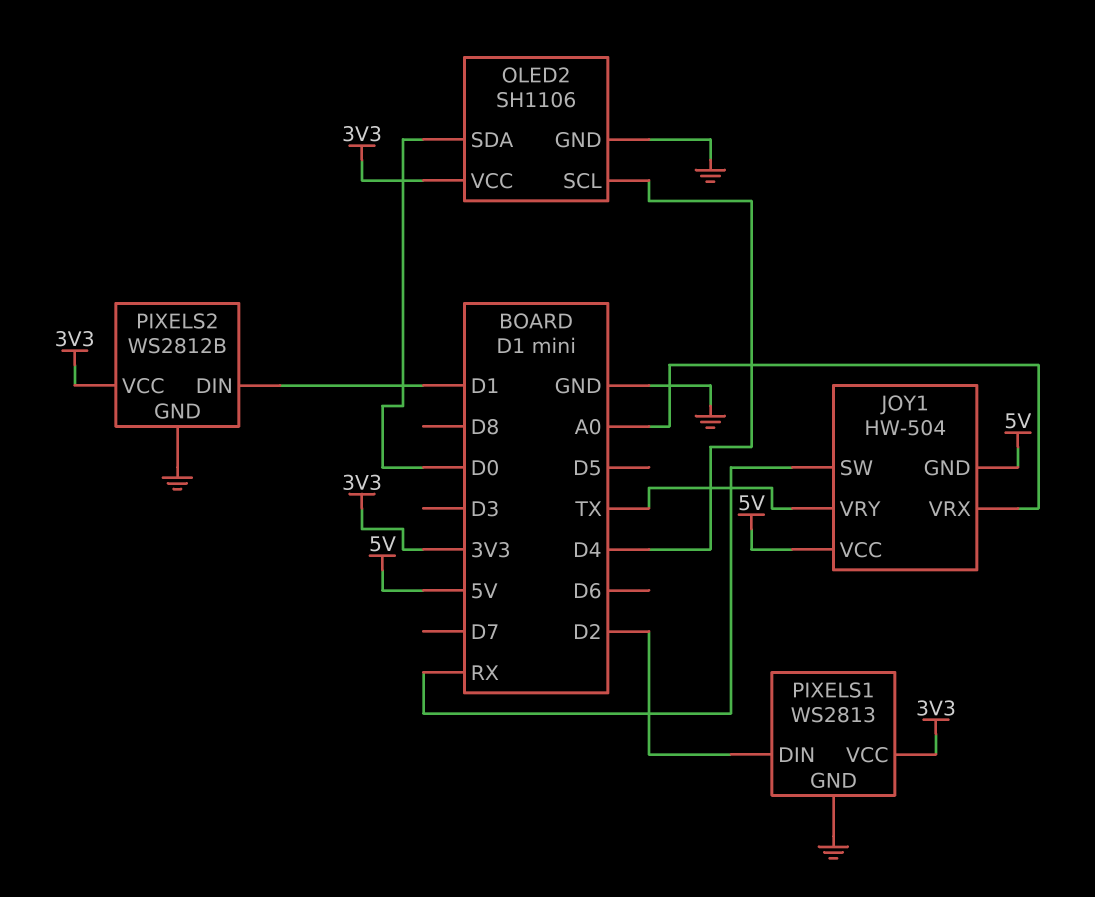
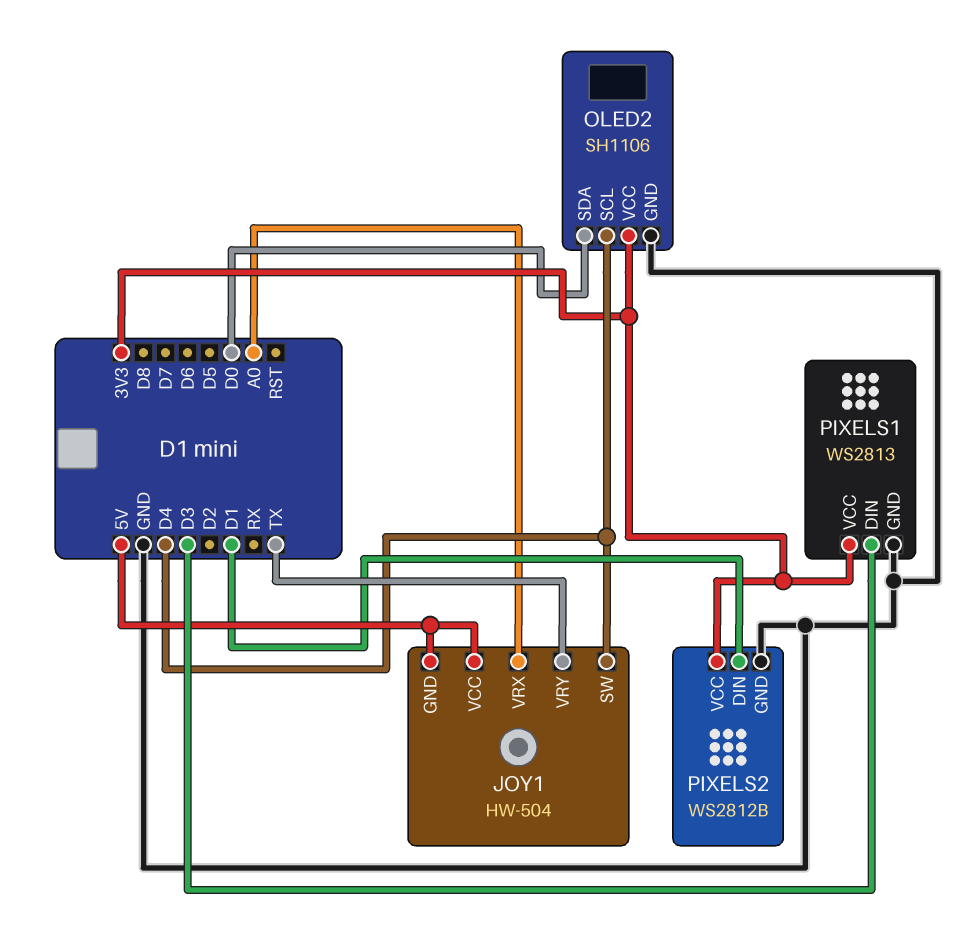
JOY1 pin SW: RX -> D4
PIXELS1 pin DIN: D2 -> D3

